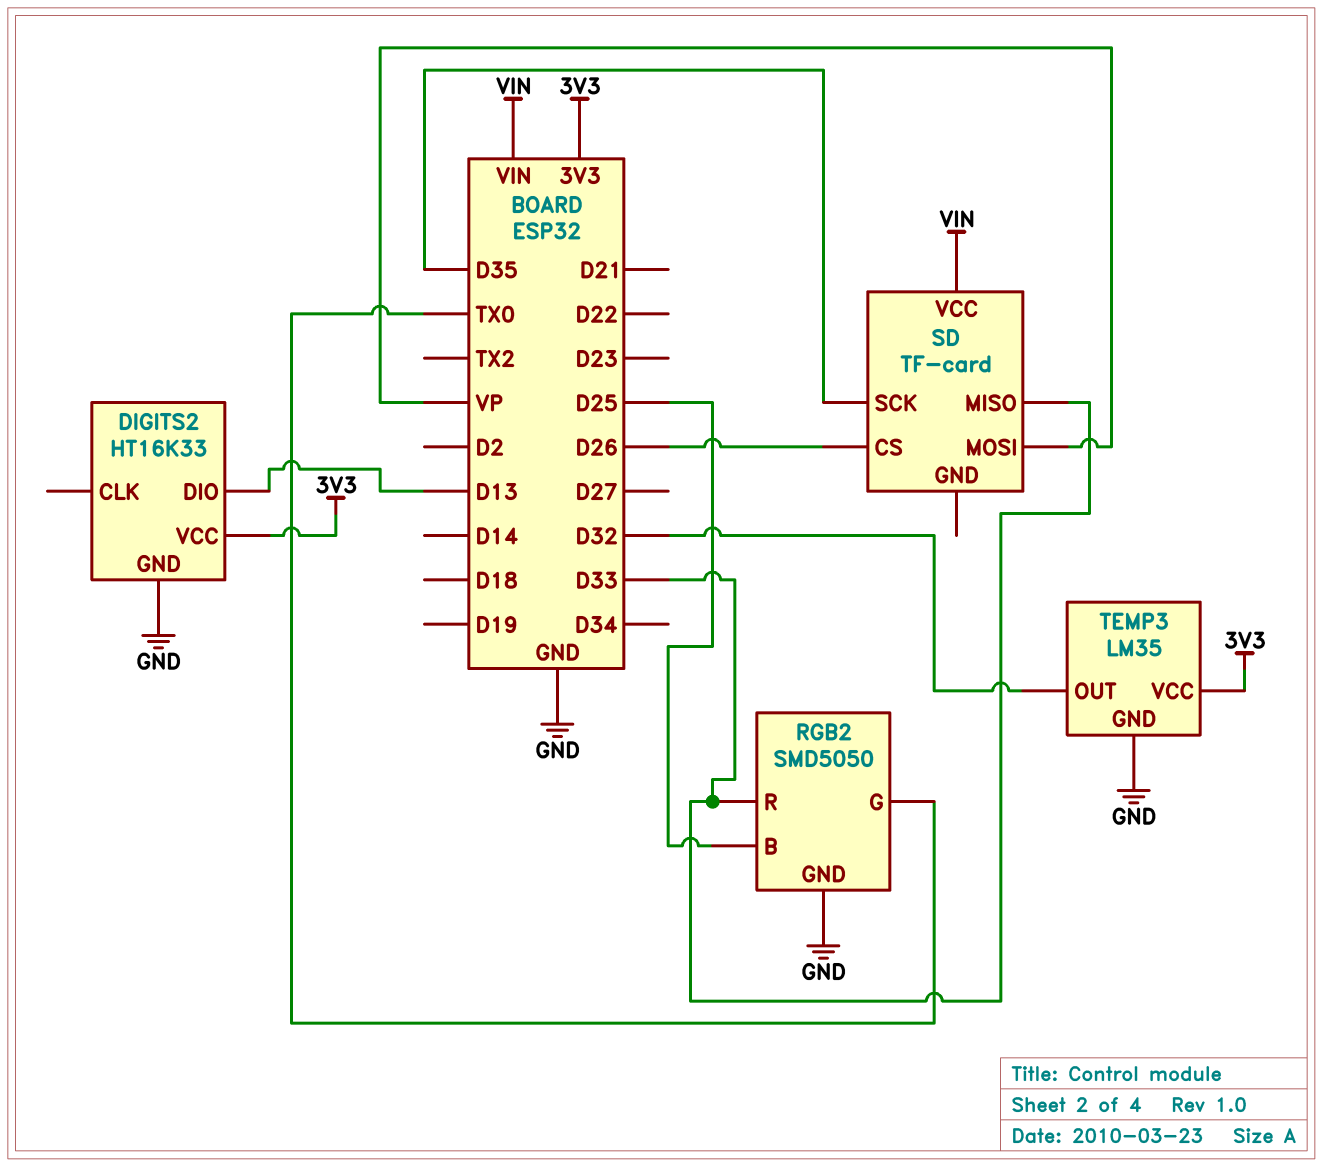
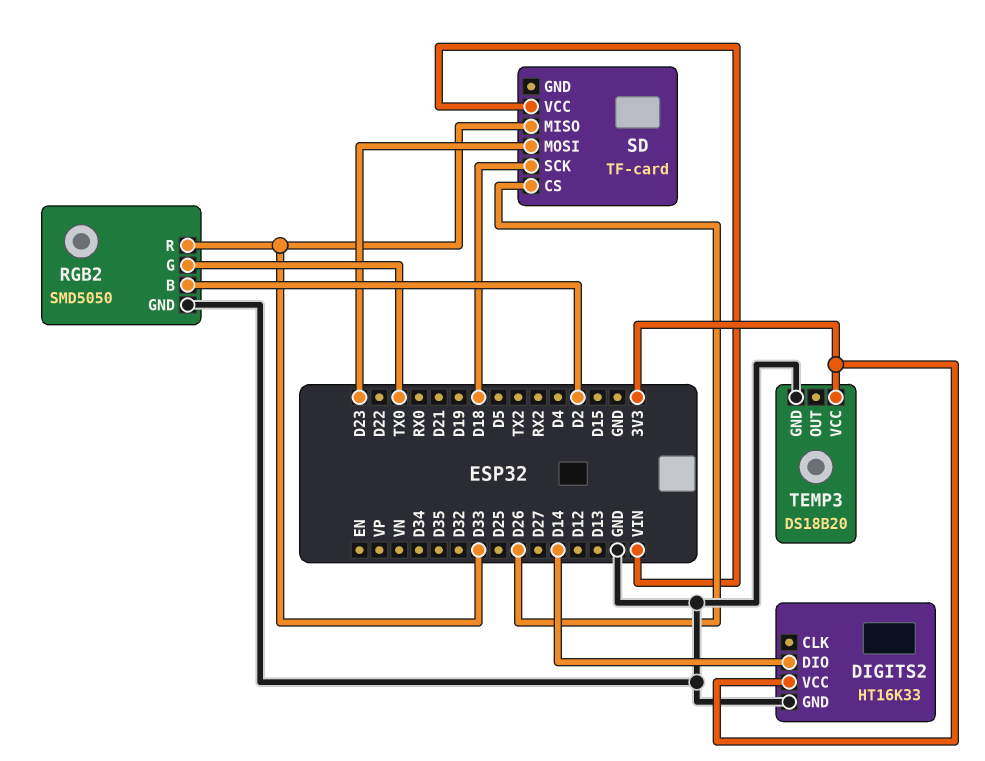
DIGITS2 pin DIO: D13 -> D14
RGB2 pin B: D25 -> D2
SD pin MOSI: VP -> D23
SD pin SCK: D35 -> D18
TEMP3: LM35 -> DS18B20
TEMP3 pin OUT: D32 -> none

